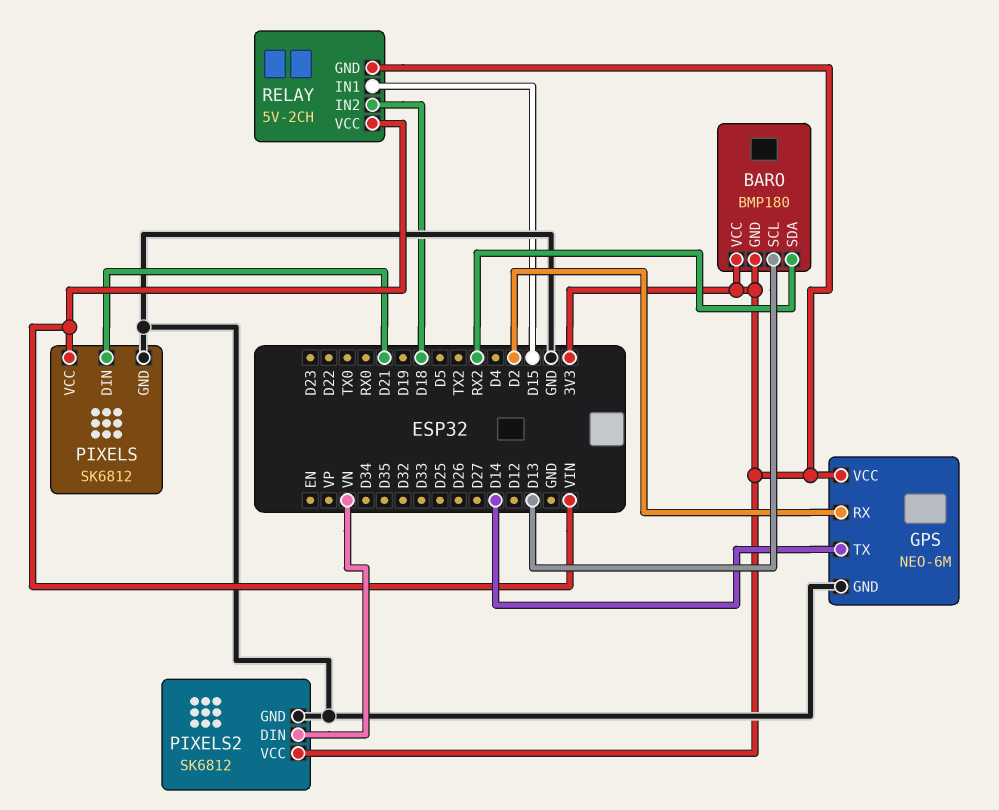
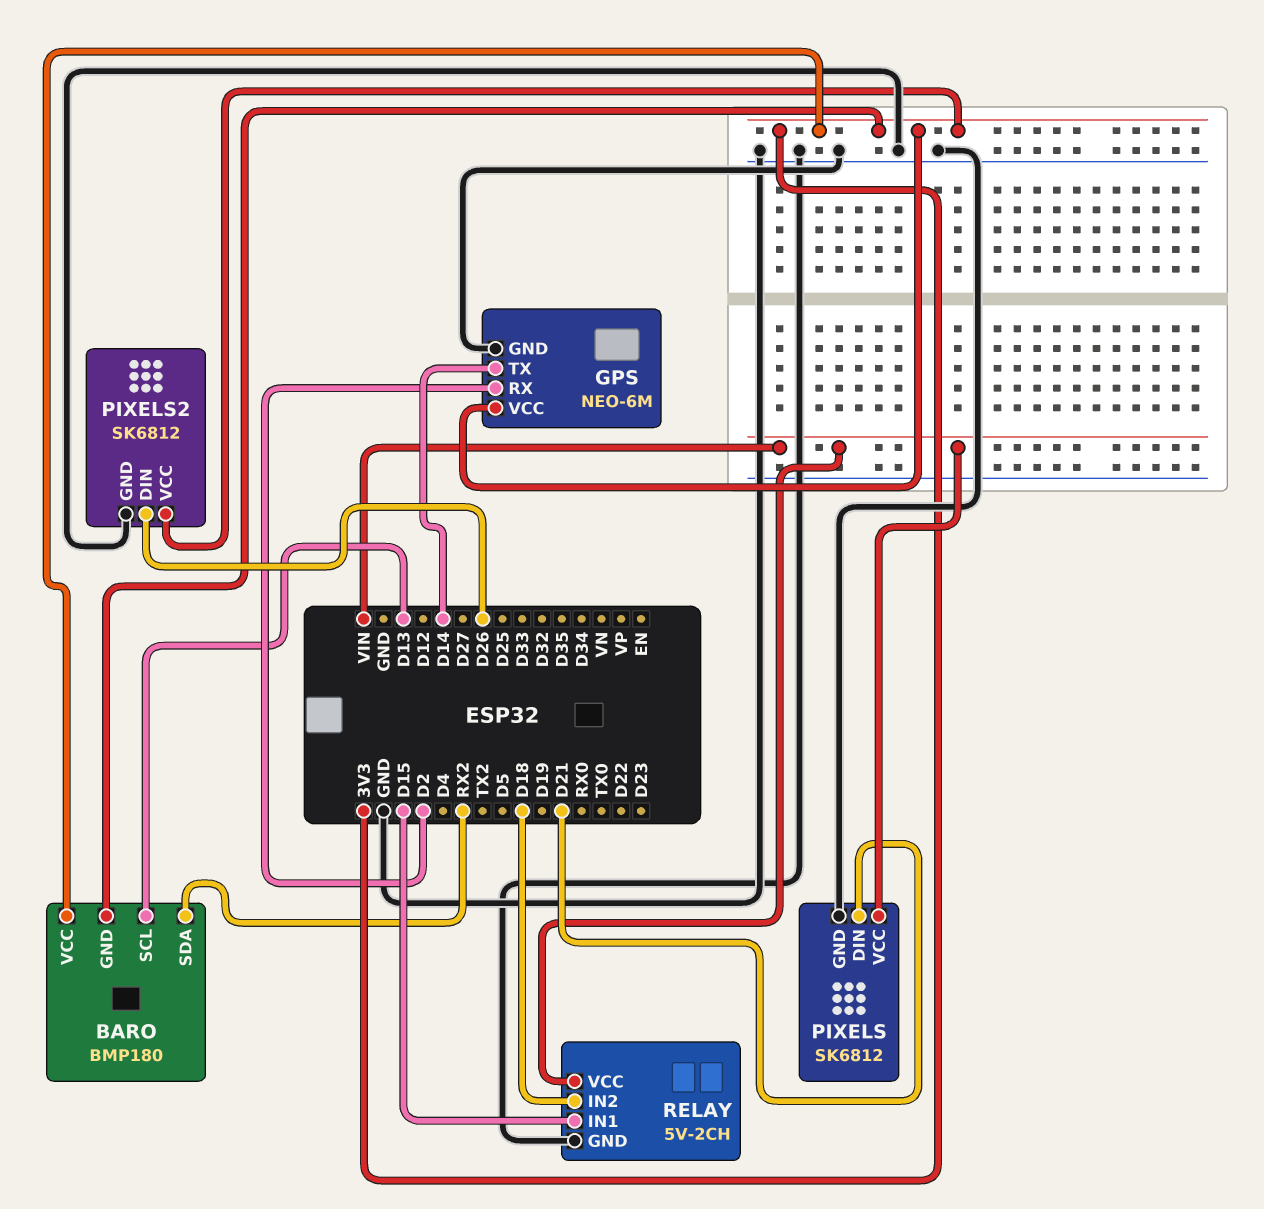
PIXELS2 pin DIN: VN -> D26
RELAY pin GND: 3V3 -> GND

